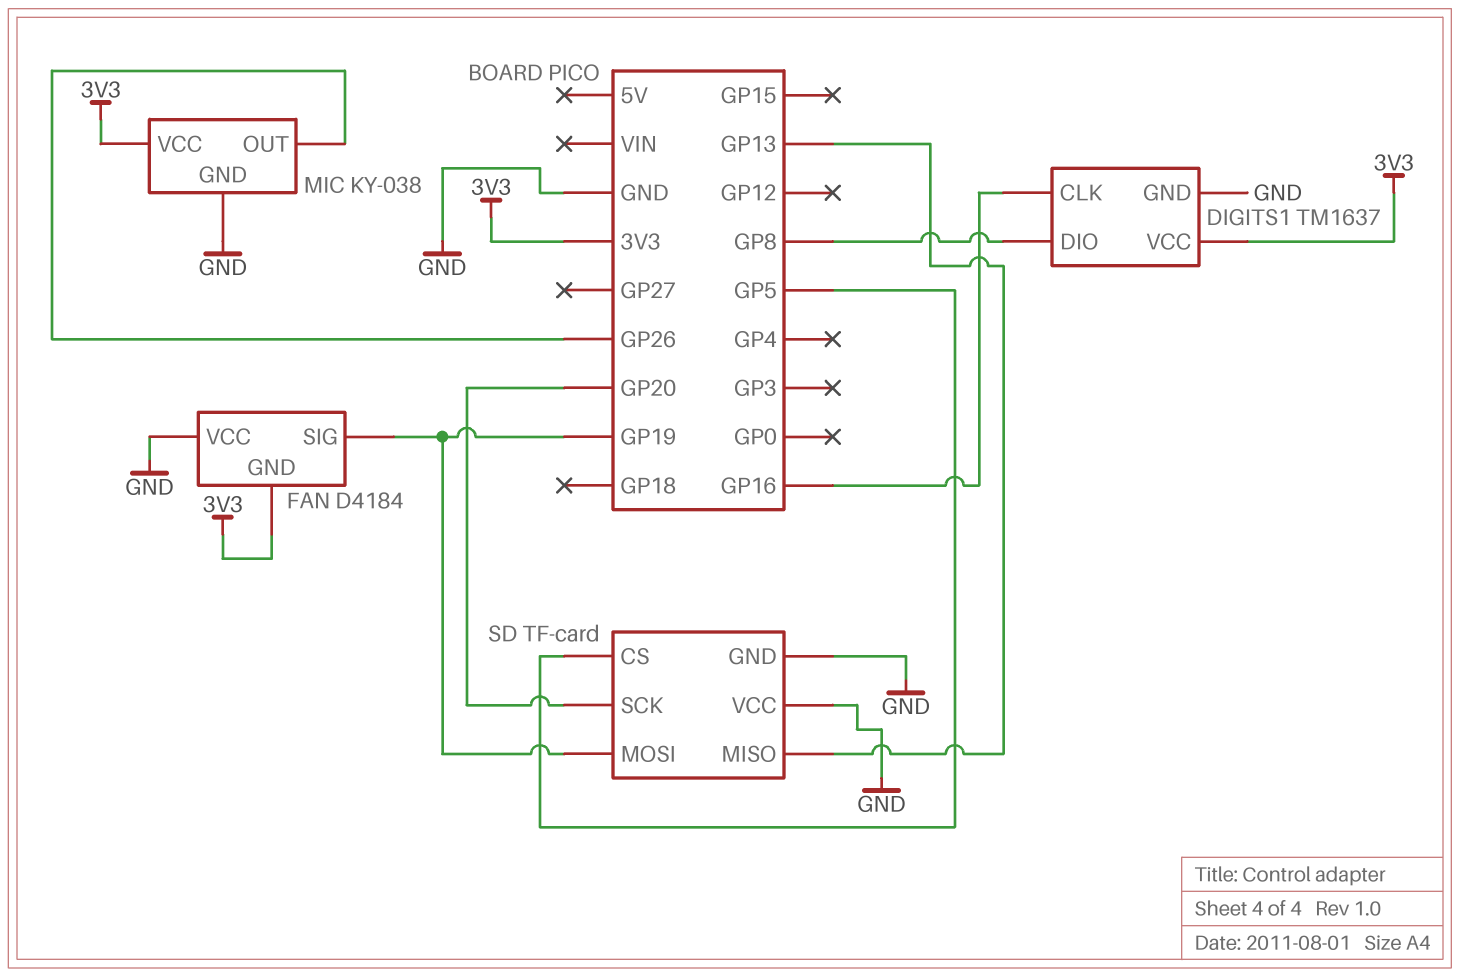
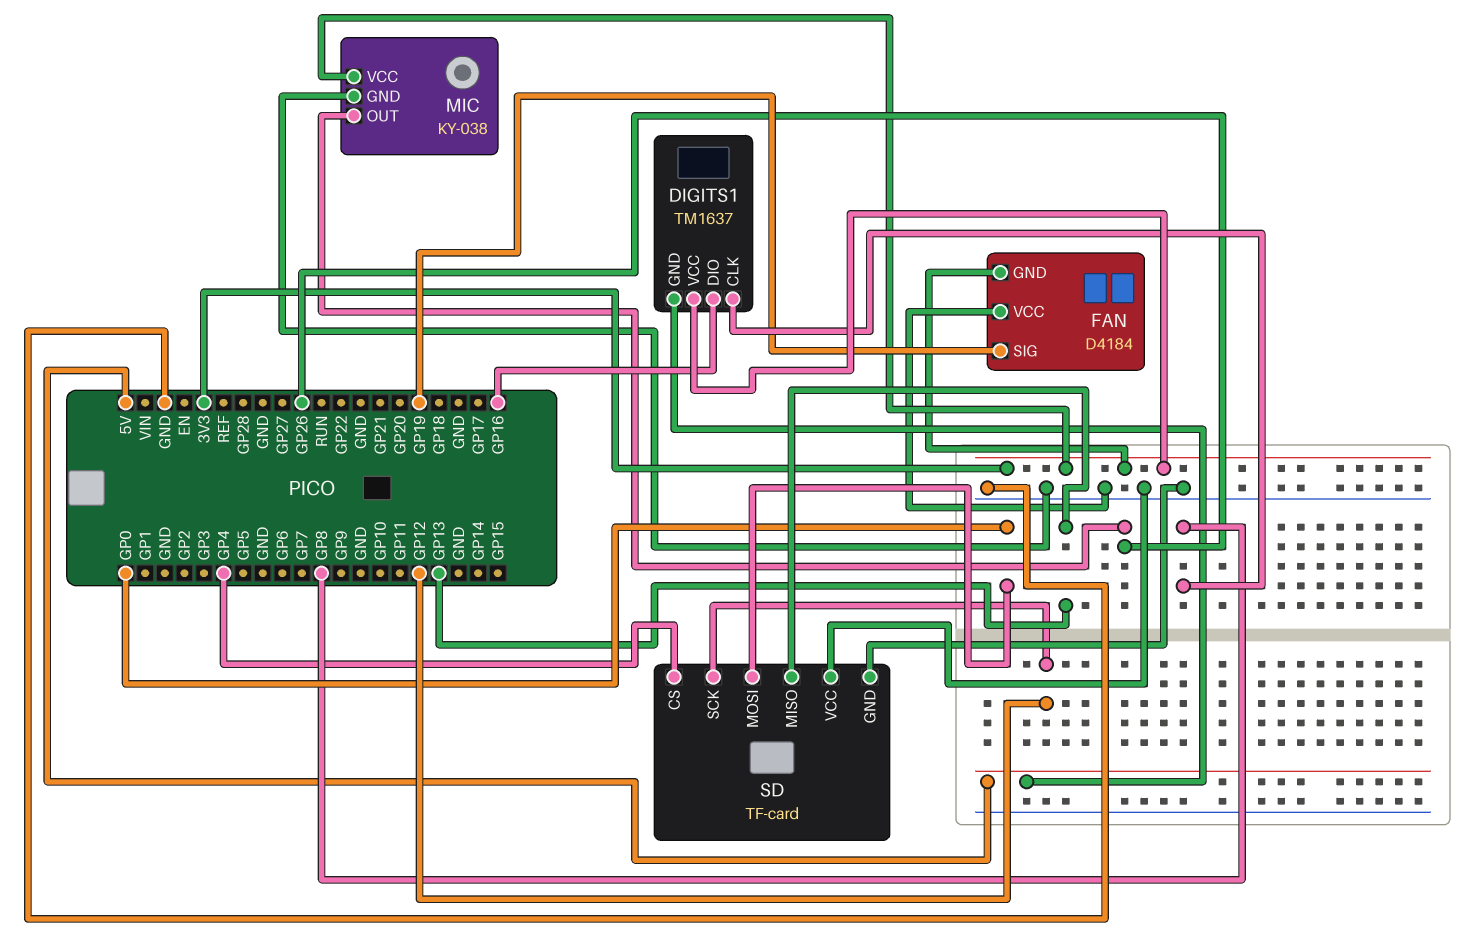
DIGITS1 pin CLK: GP16 -> GP8
DIGITS1 pin DIO: GP8 -> GP16
DIGITS1 pin GND: GND -> 5V
SD pin CS: GP5 -> GP4
SD pin MOSI: GP19 -> GP0
SD pin SCK: GP20 -> GP12

